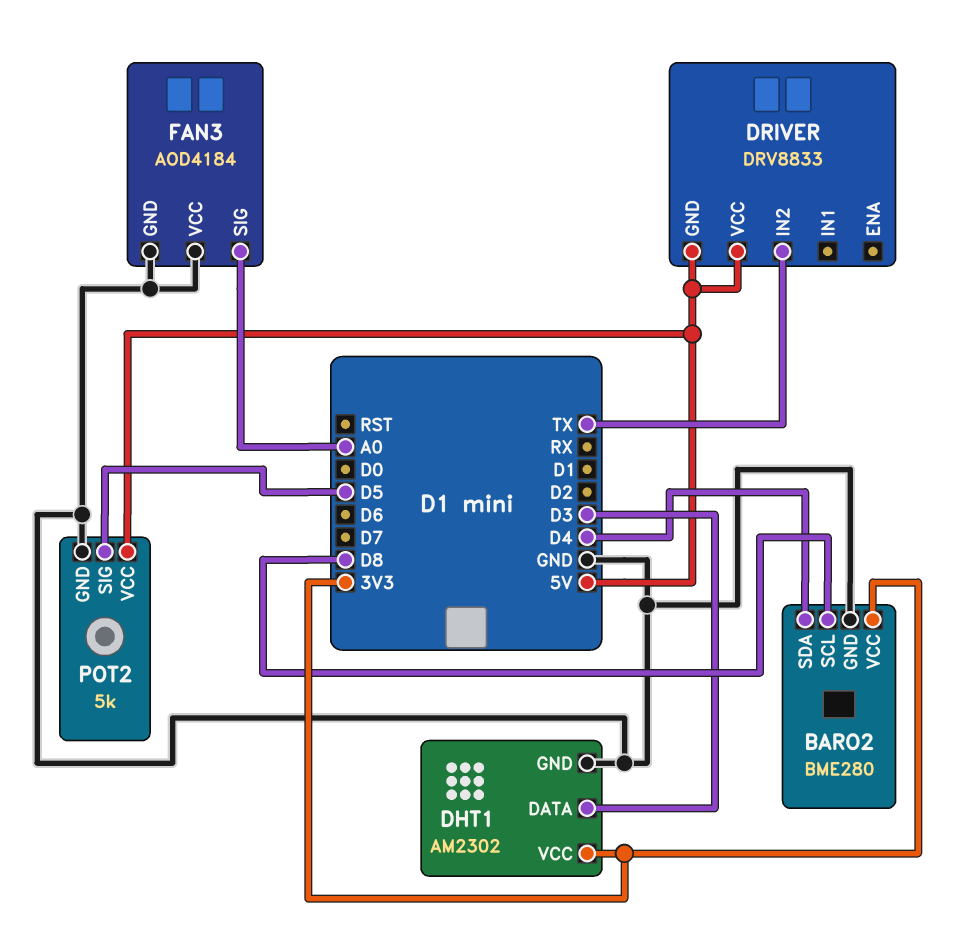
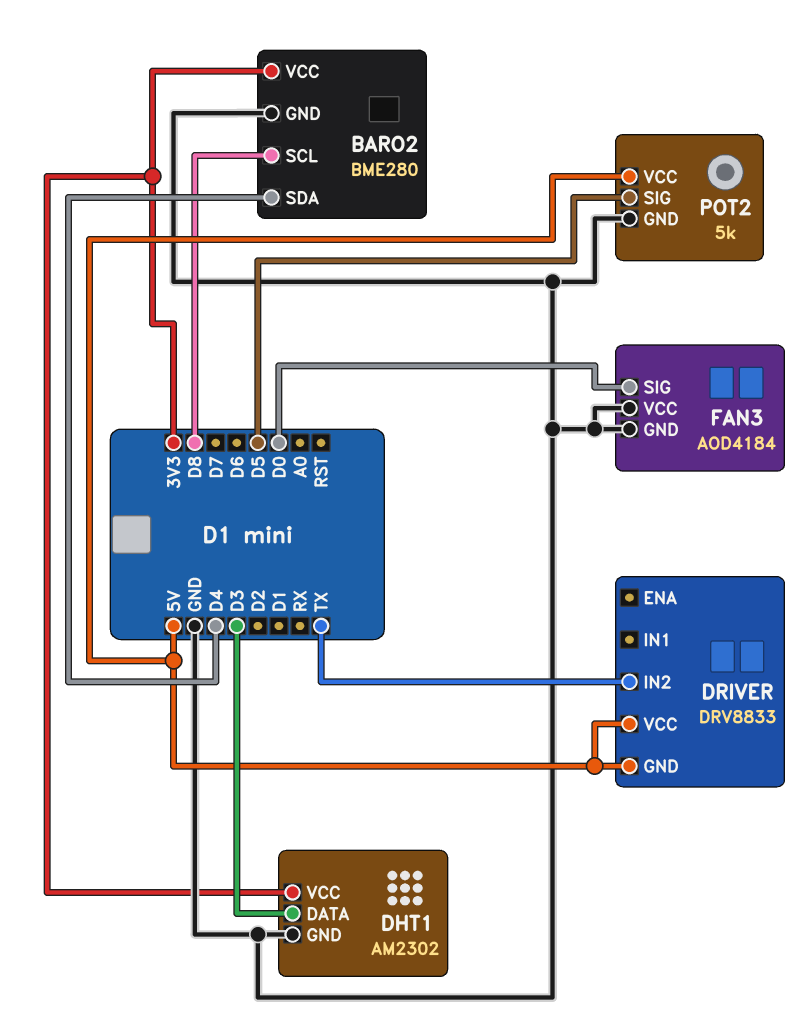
FAN3 pin SIG: A0 -> D0

